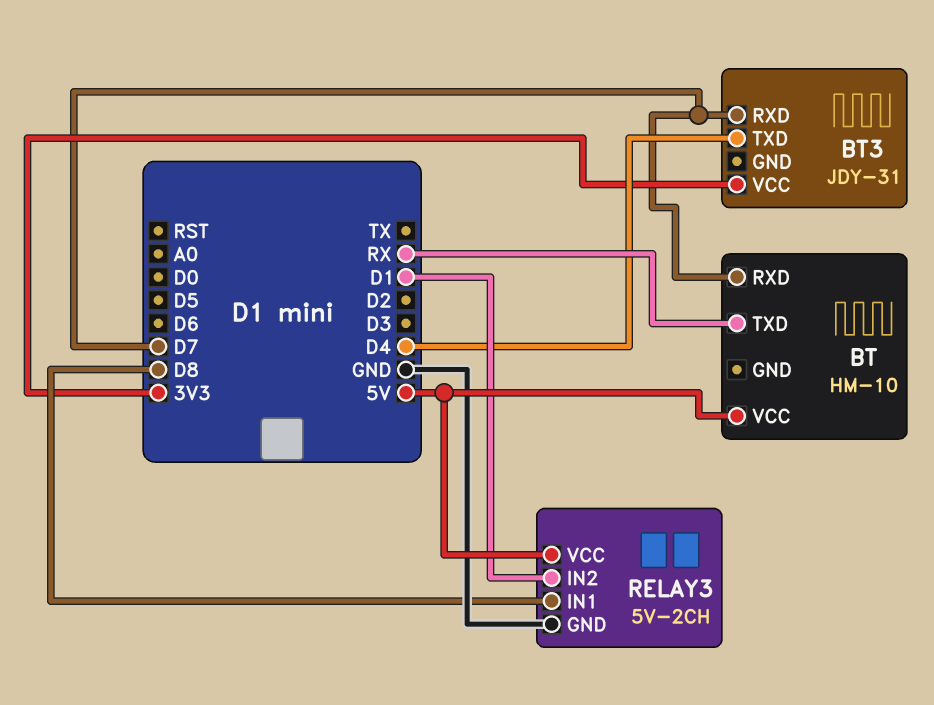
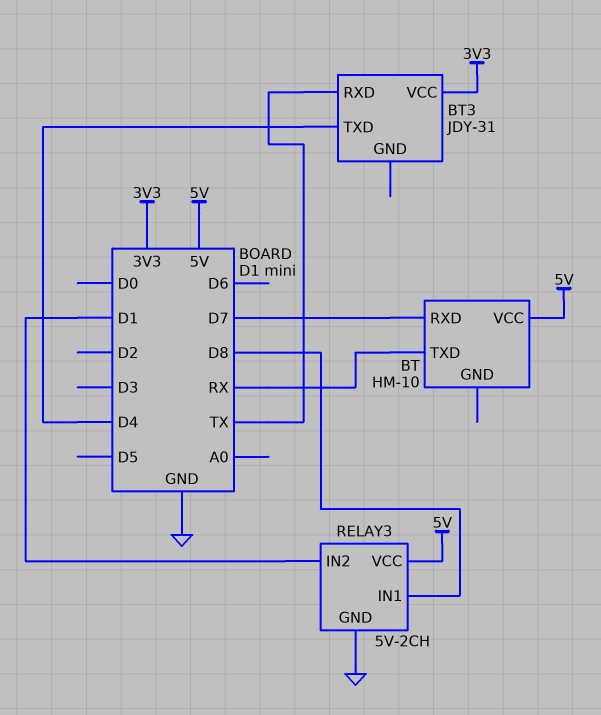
BT3 pin RXD: D7 -> TX

